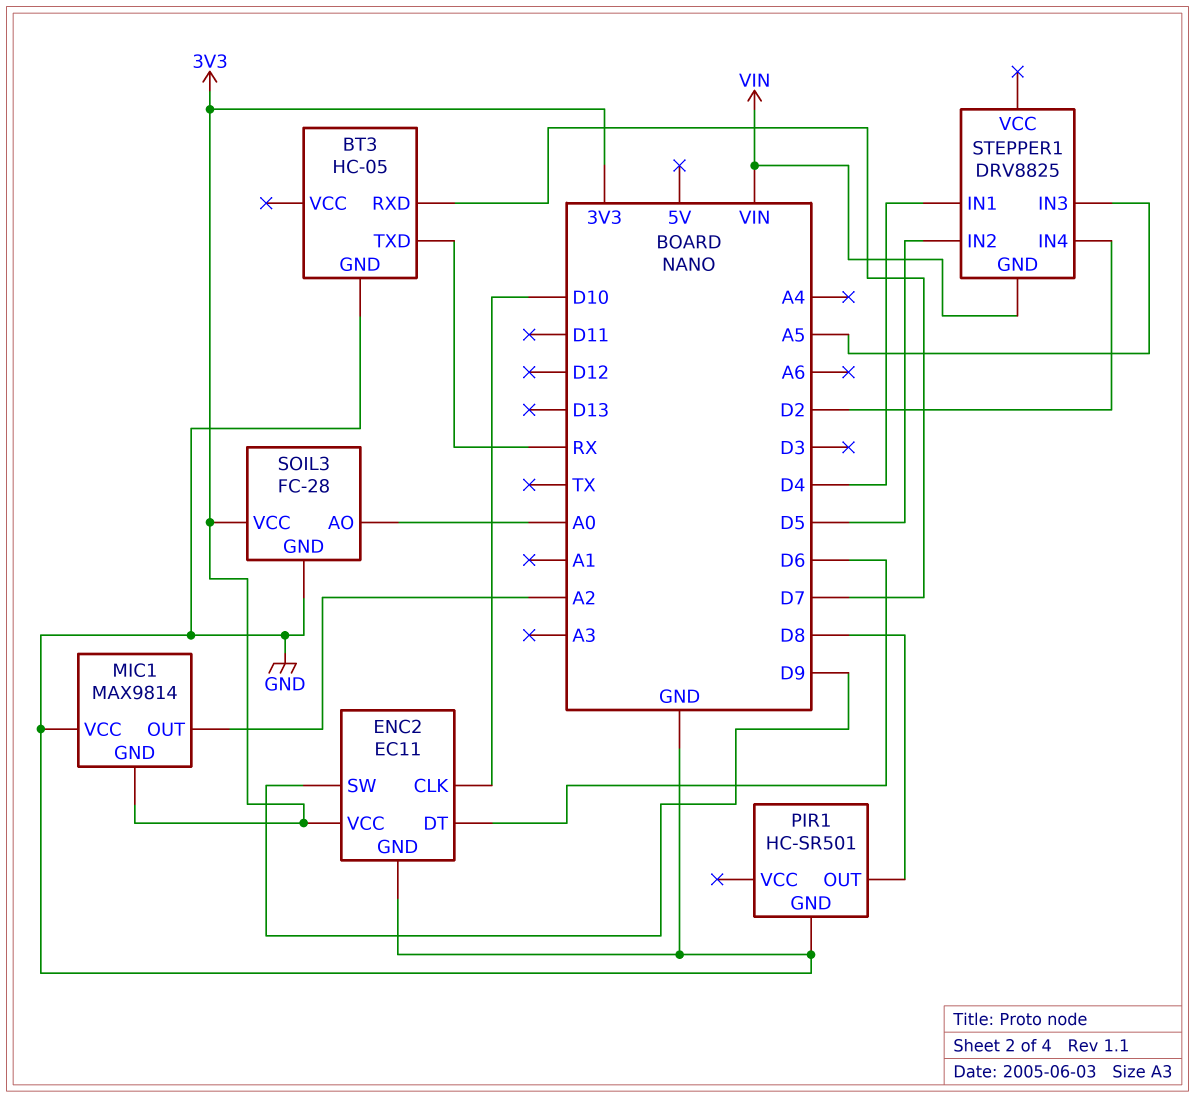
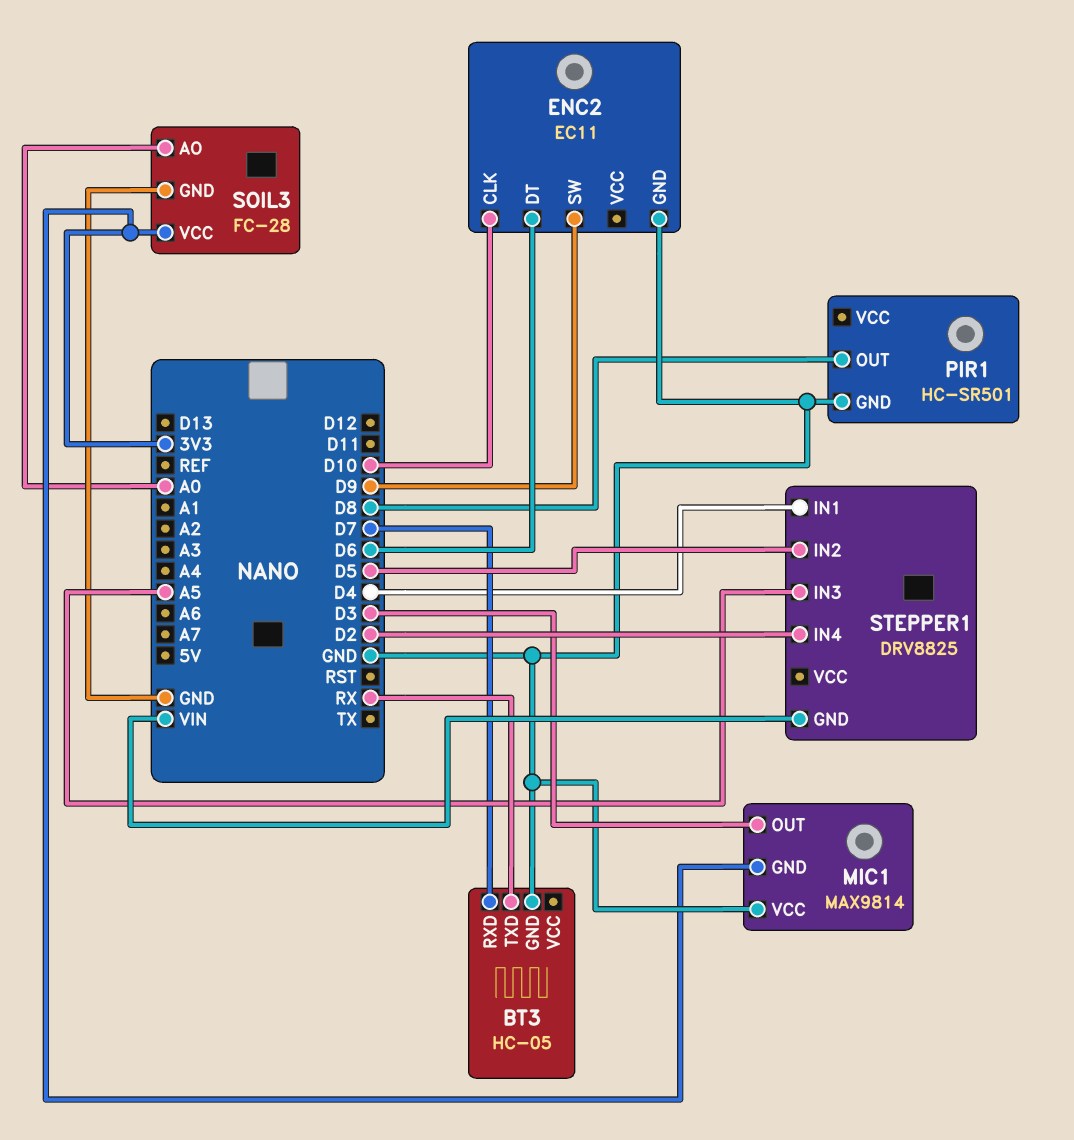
ENC2 pin VCC: 3V3 -> none
MIC1 pin OUT: A2 -> D3

